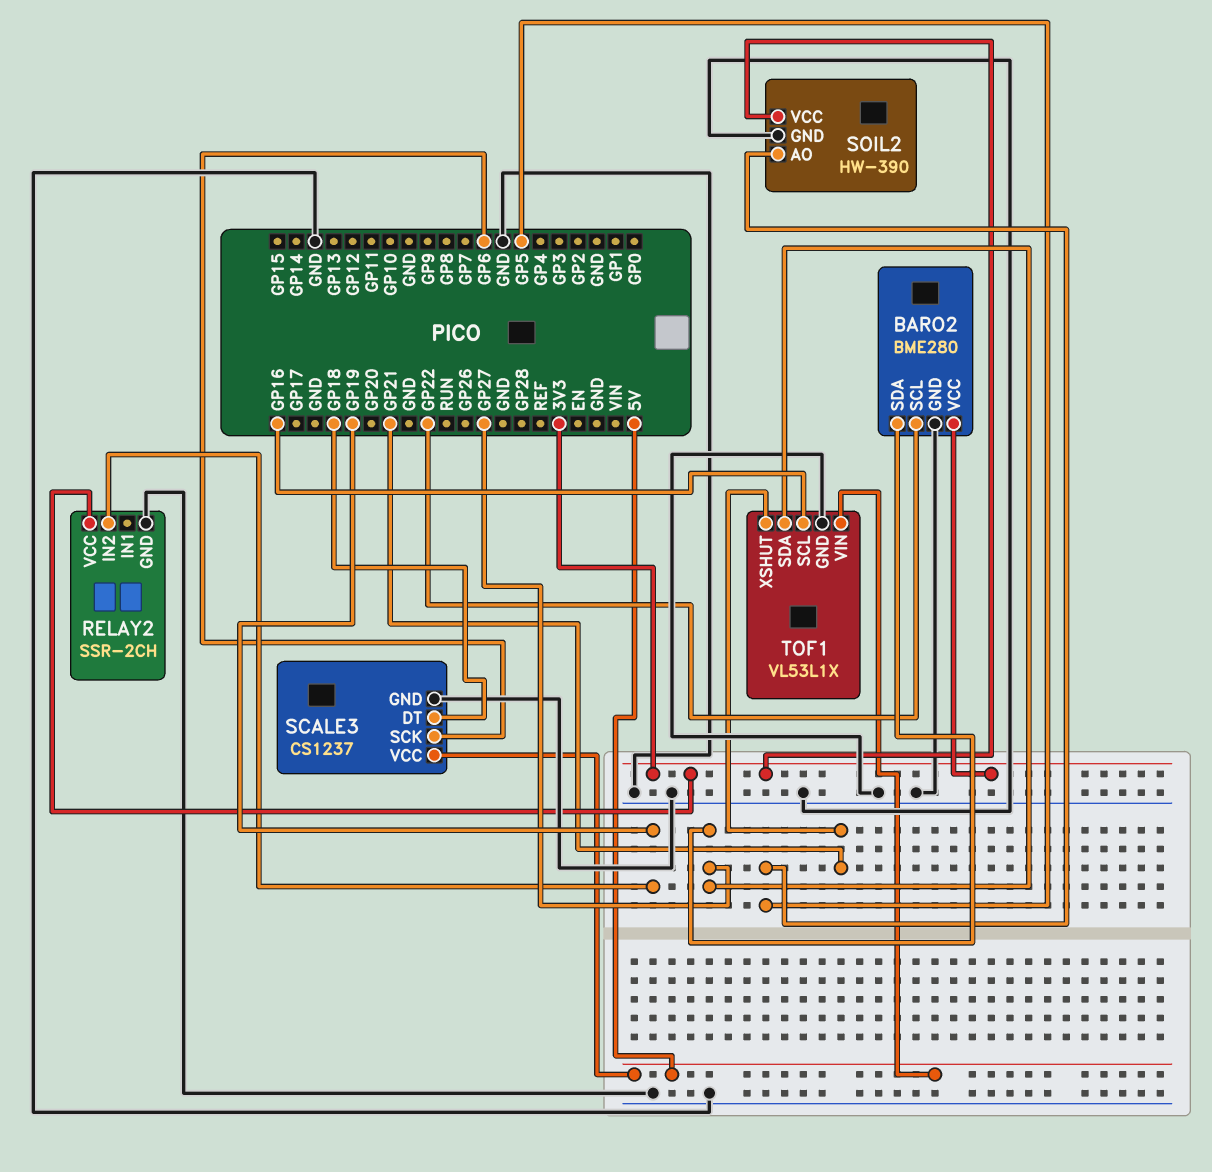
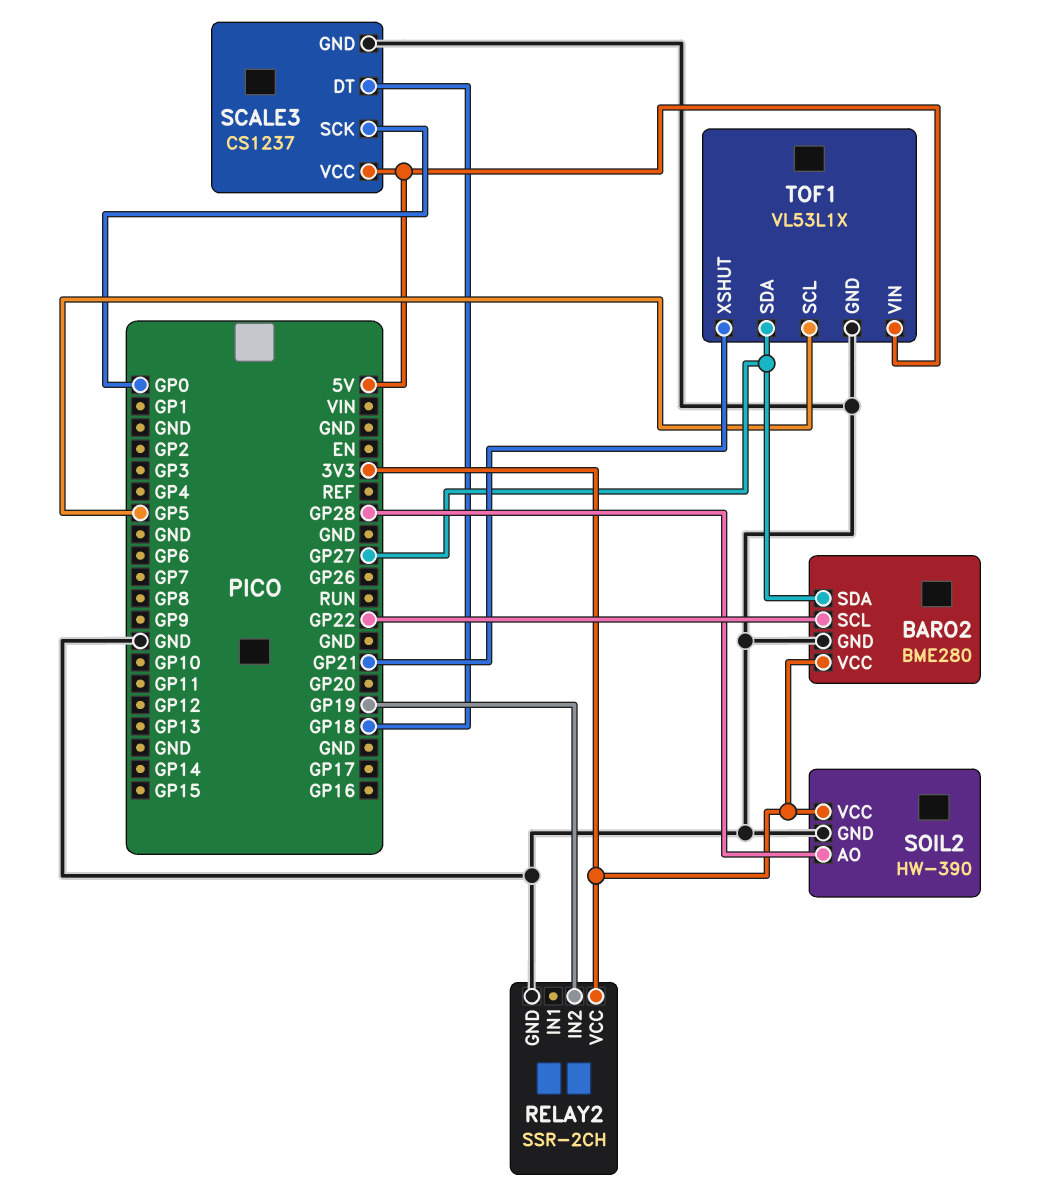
SCALE3 pin SCK: GP6 -> GP0
SOIL2 pin AO: GP5 -> GP28
TOF1 pin SCL: GP16 -> GP5

